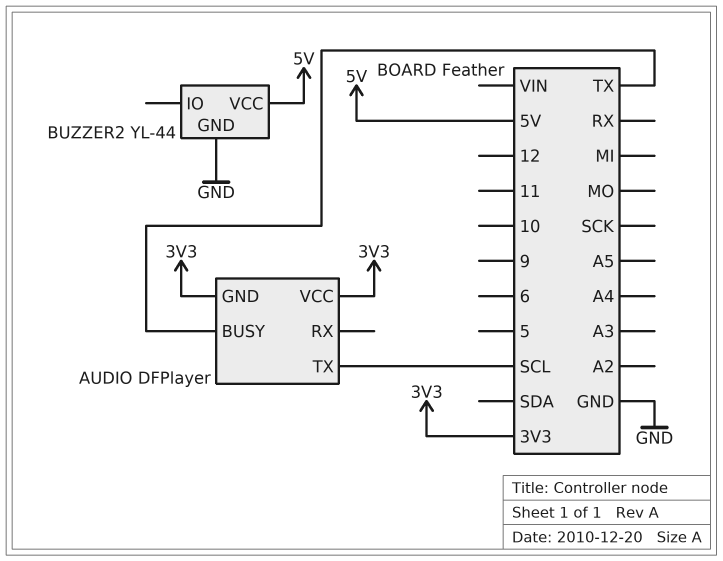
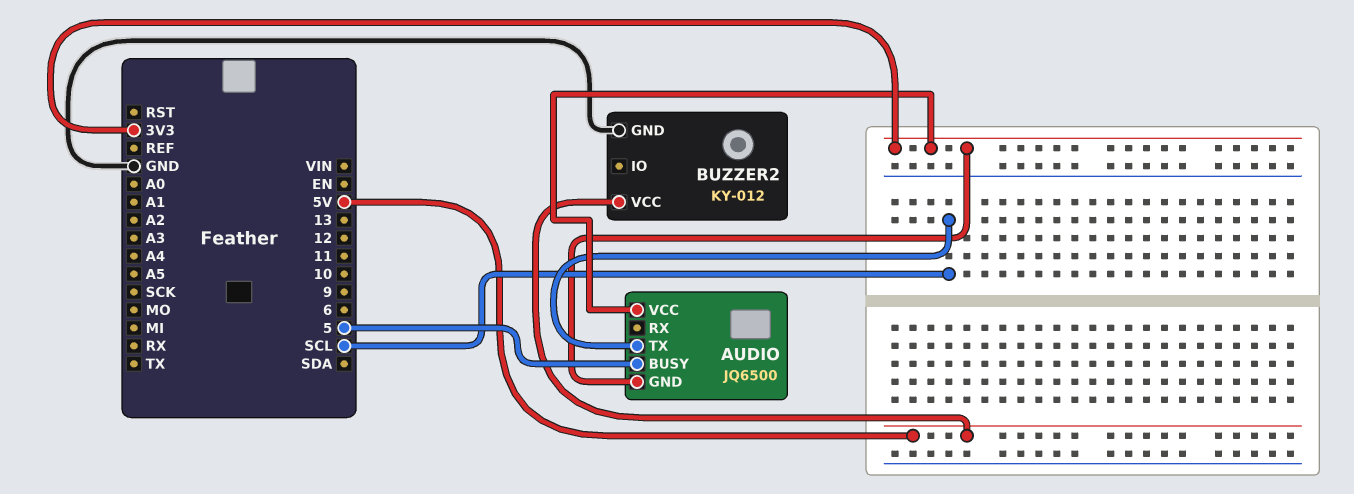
AUDIO: DFPlayer -> JQ6500
AUDIO pin BUSY: TX -> 5
BUZZER2: YL-44 -> KY-012

